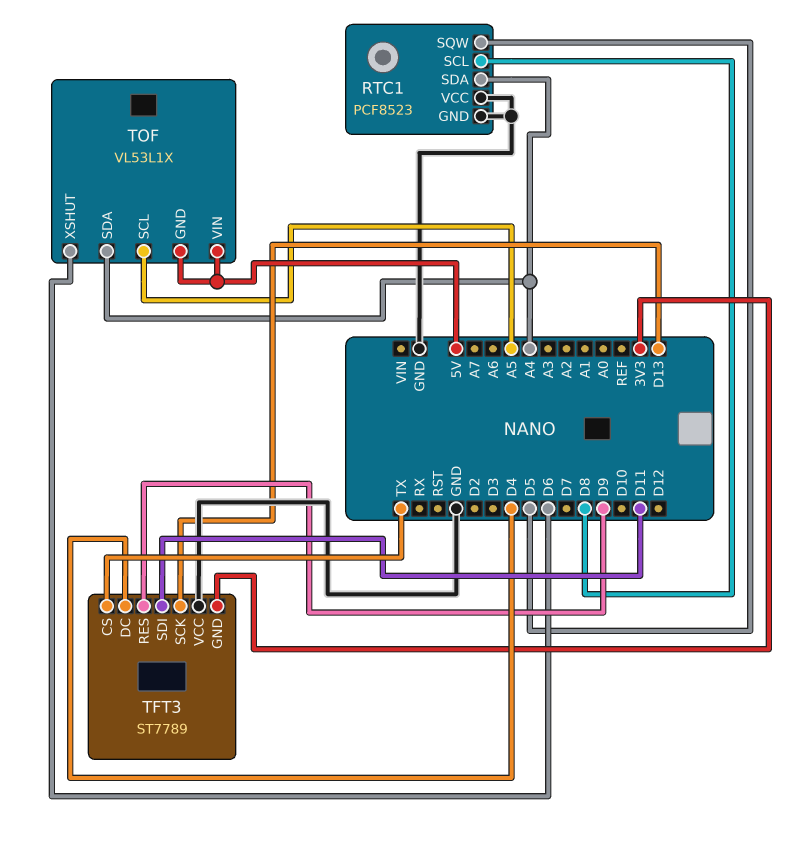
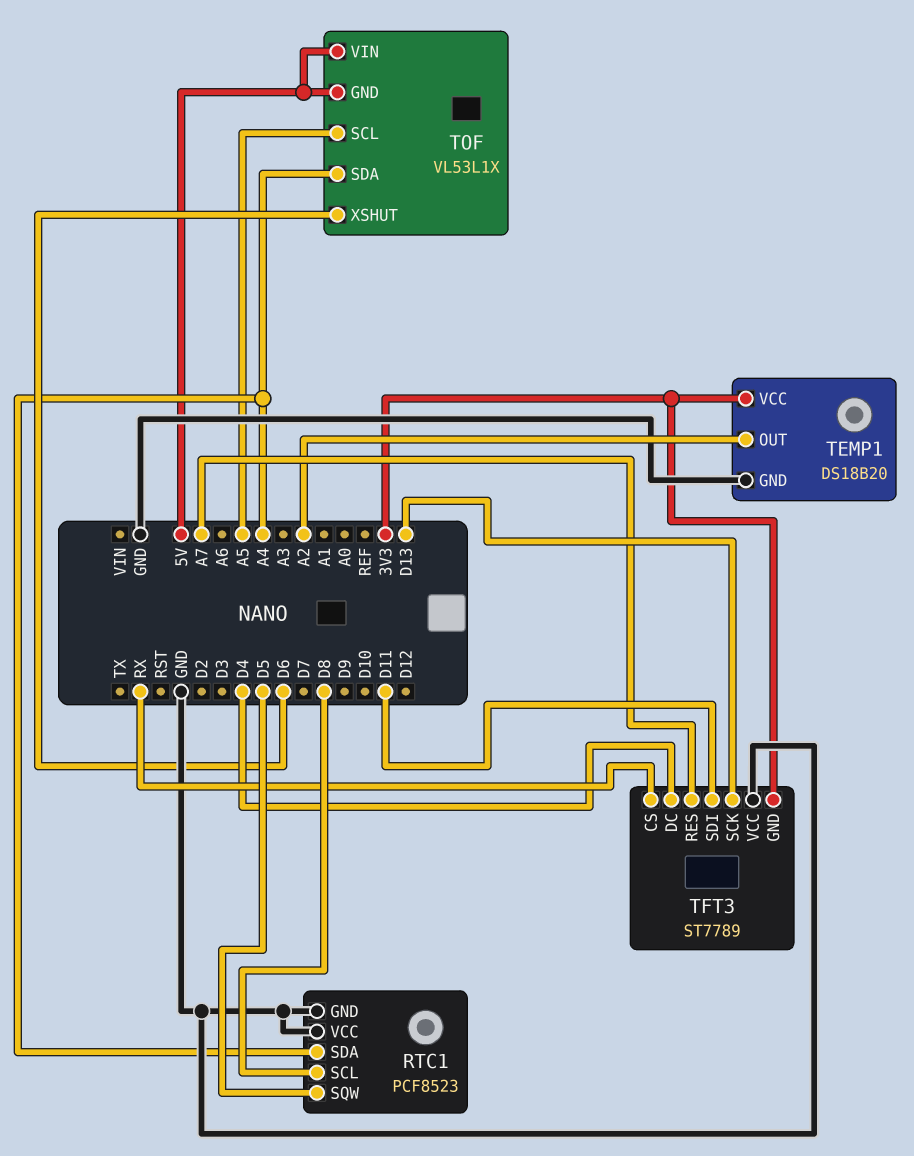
TEMP1: none -> DS18B20
TEMP1 pin GND: none -> GND
TEMP1 pin OUT: none -> A2
TEMP1 pin VCC: none -> 3V3
TFT3 pin CS: TX -> RX
TFT3 pin RES: D9 -> A7

